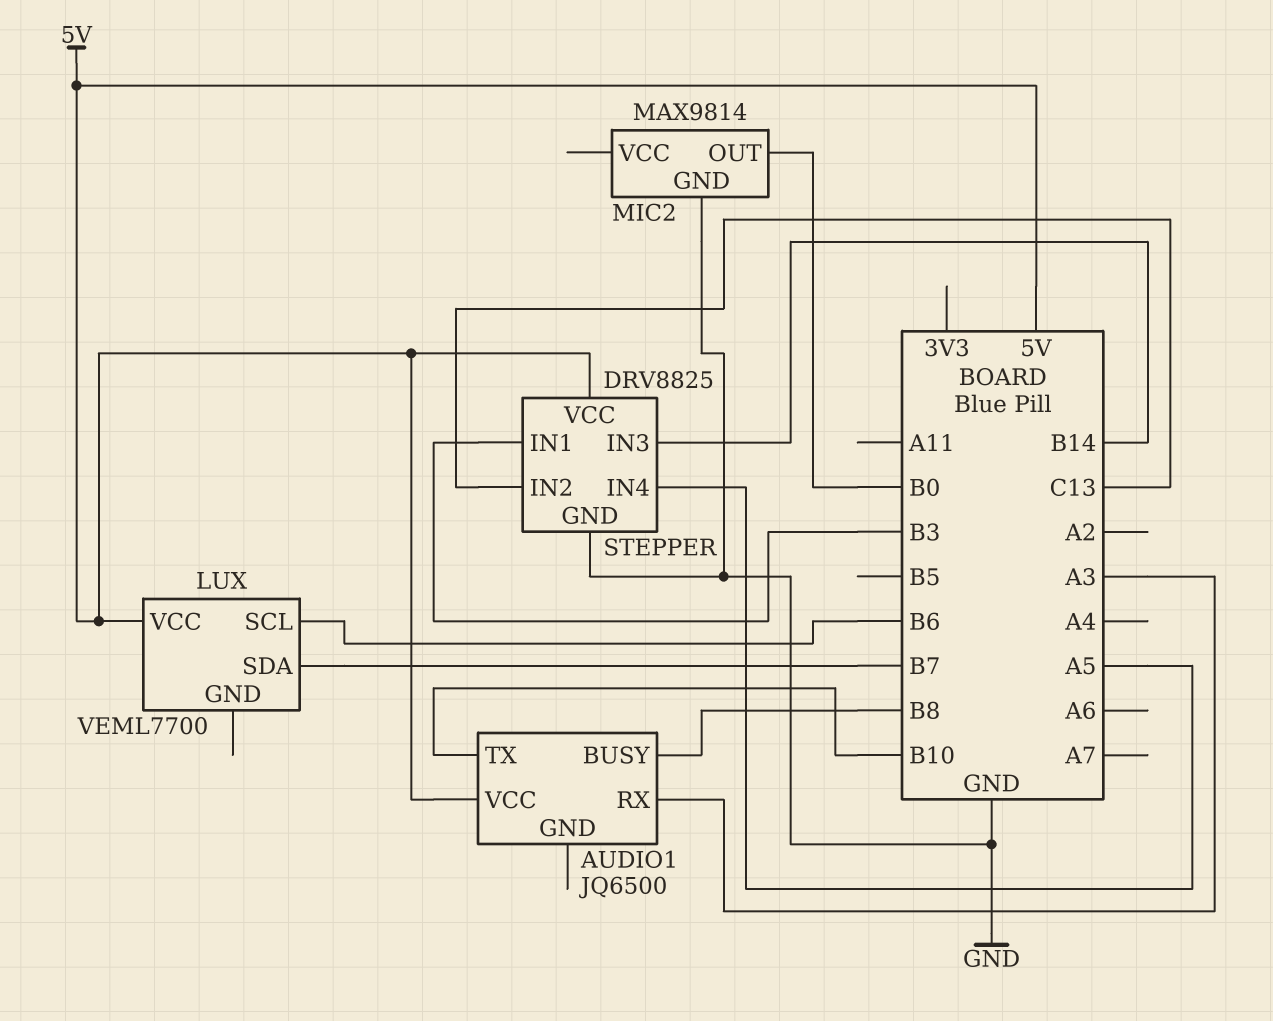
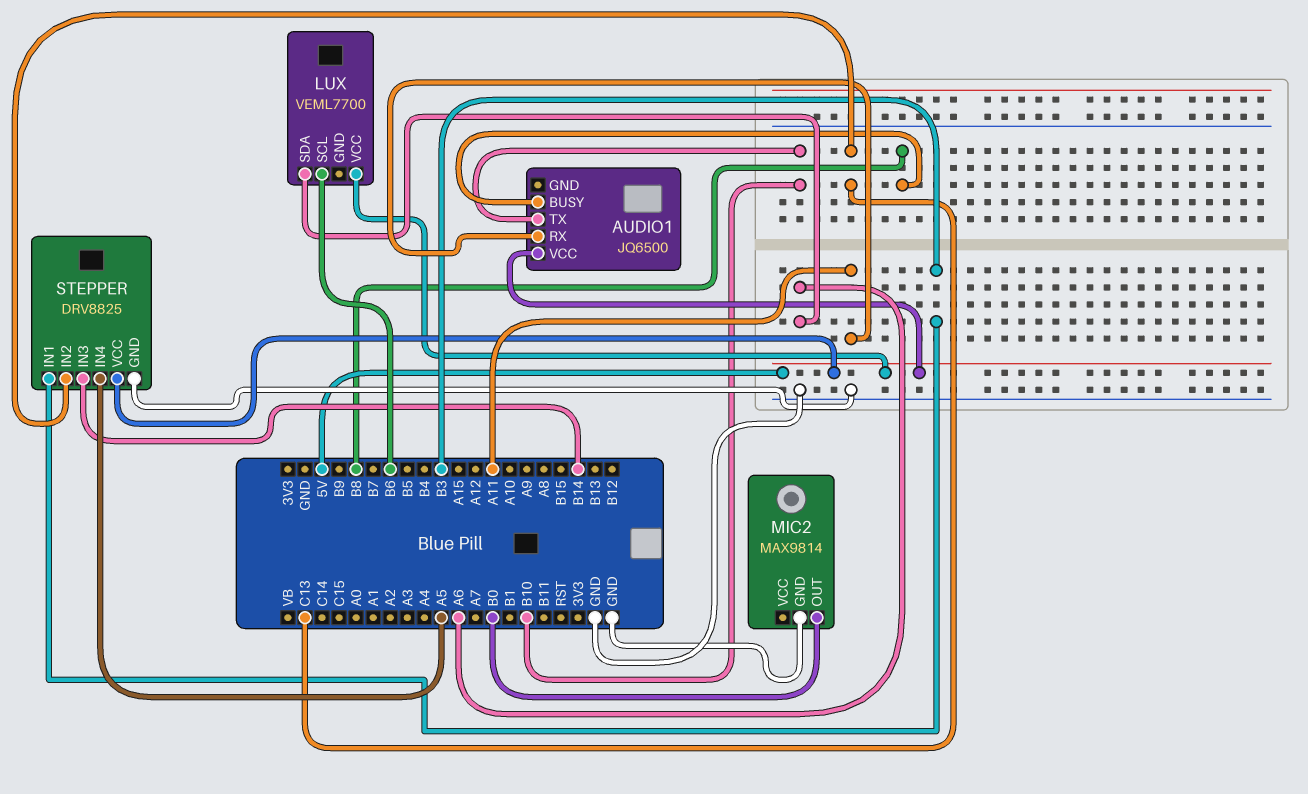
AUDIO1 pin RX: A3 -> A11
LUX pin SDA: B7 -> A6

